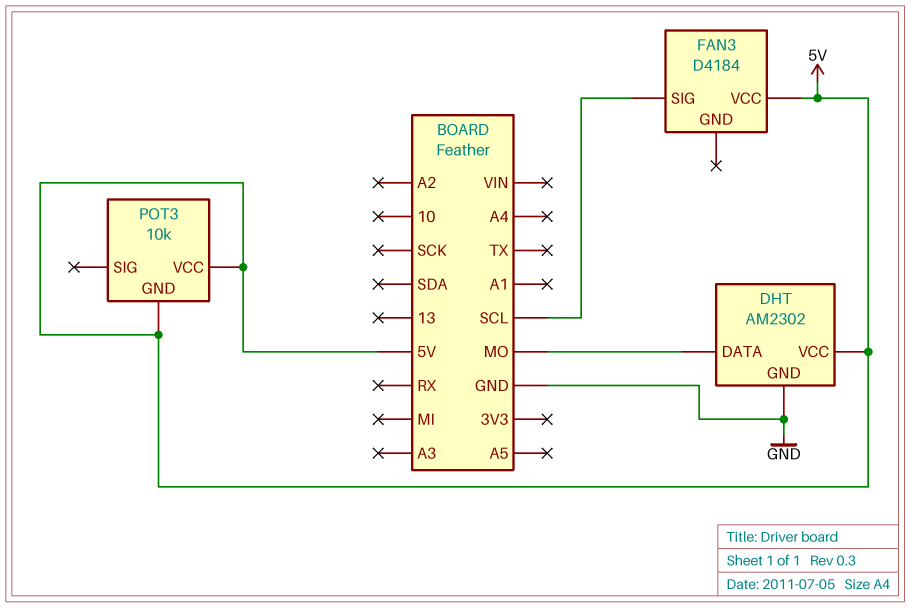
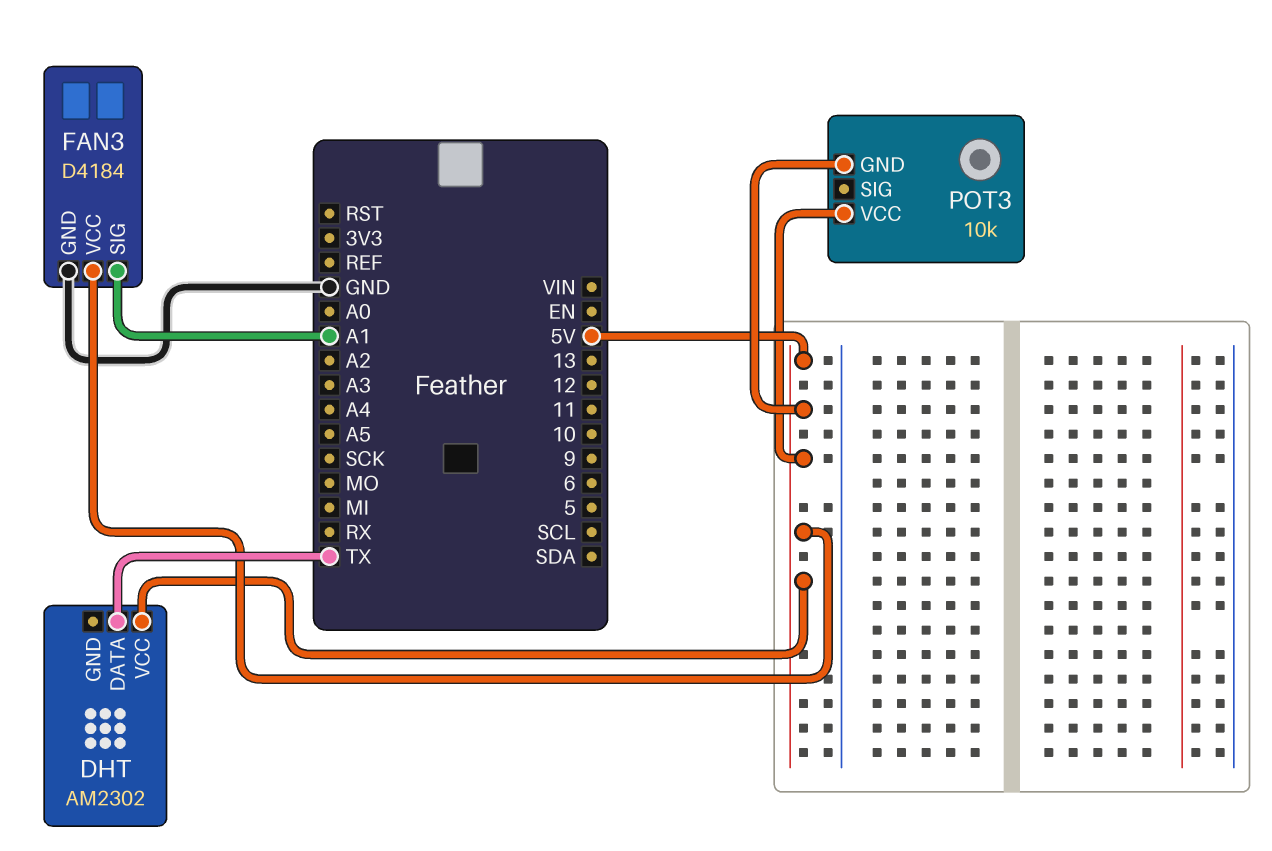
DHT pin DATA: MO -> TX
DHT pin GND: GND -> none
FAN3 pin GND: none -> GND
FAN3 pin SIG: SCL -> A1

